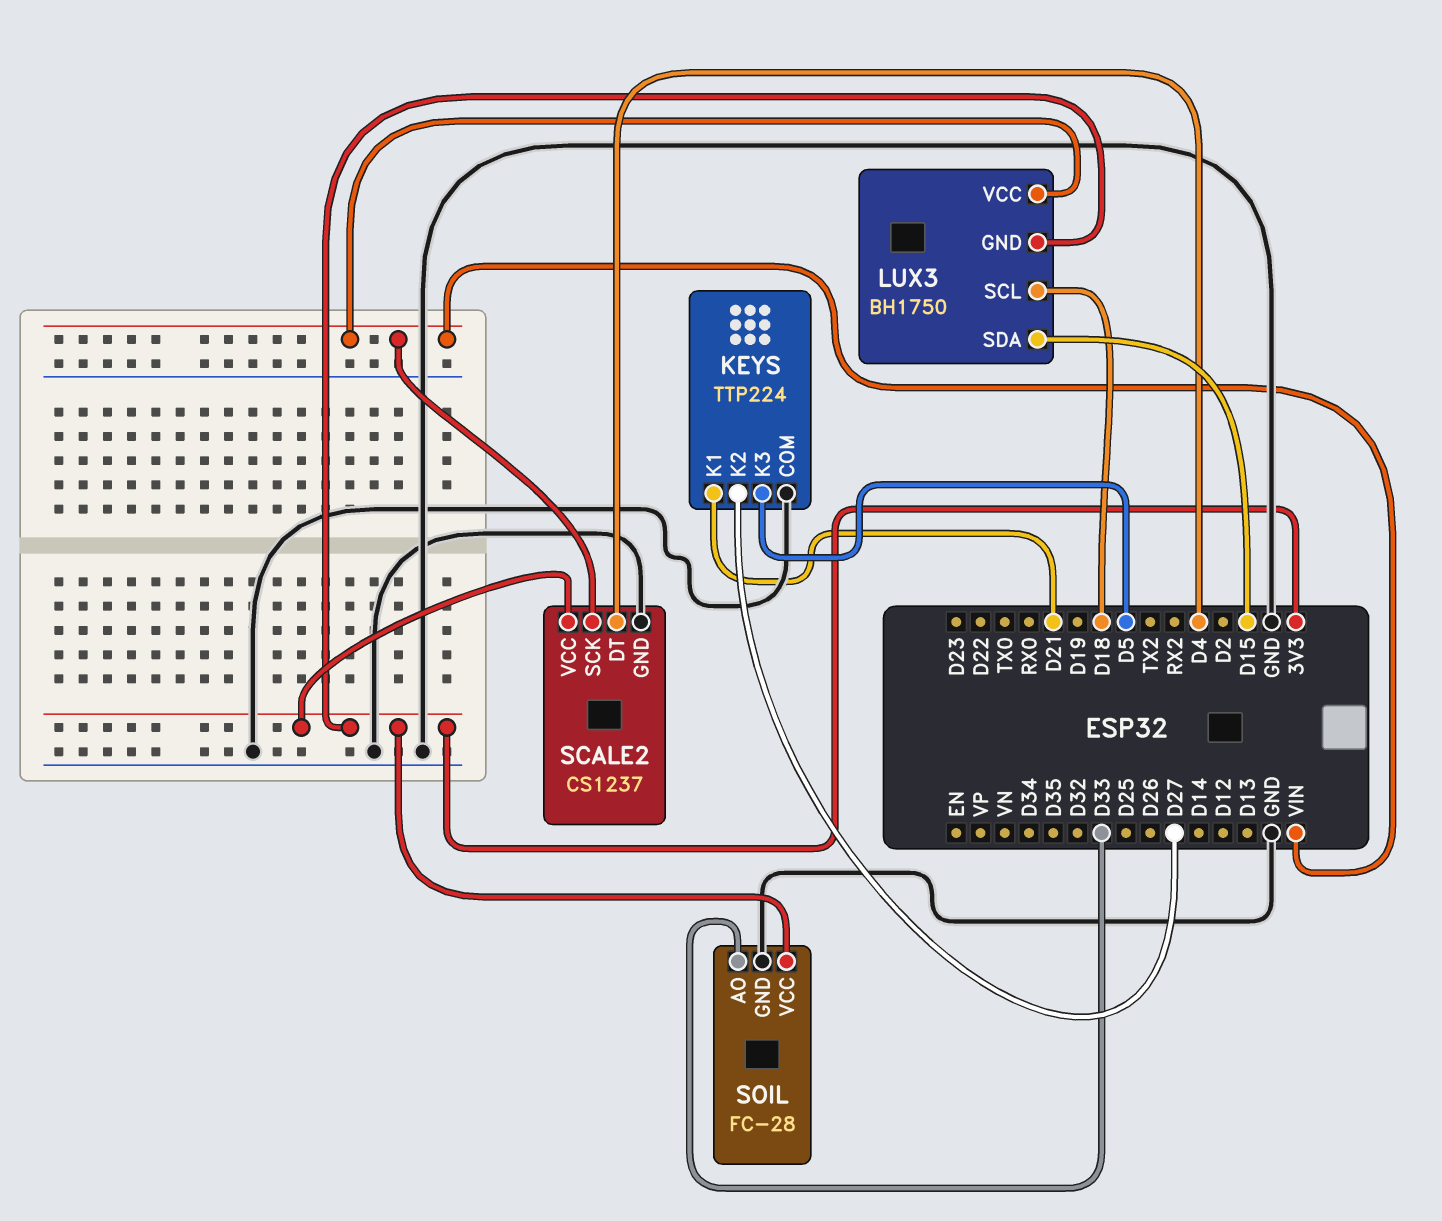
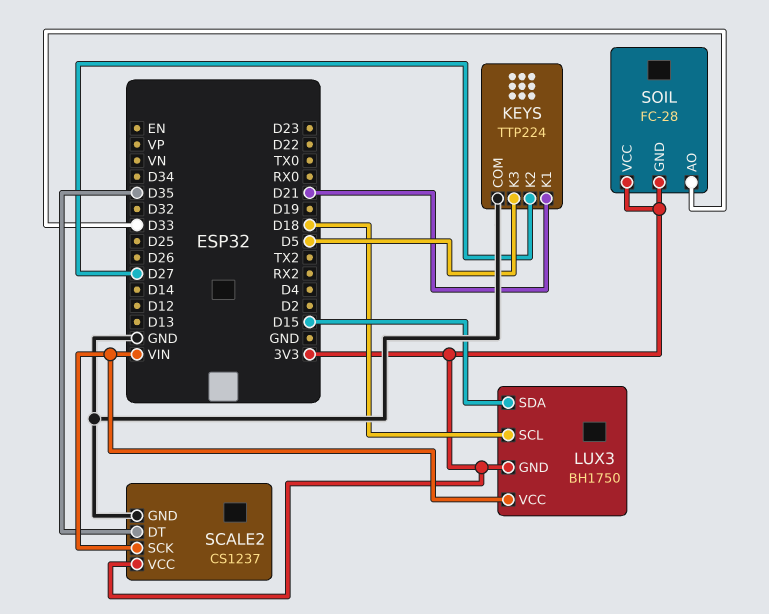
SCALE2 pin DT: D4 -> D35
SOIL pin GND: GND -> 3V3

